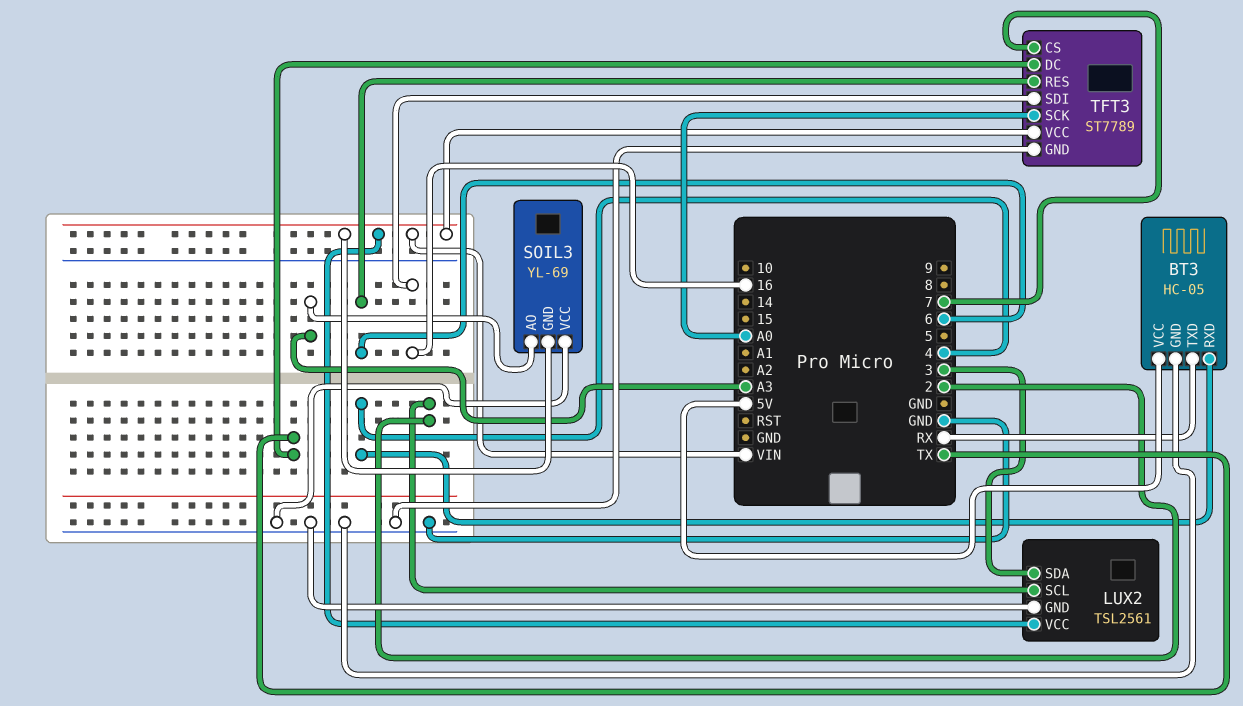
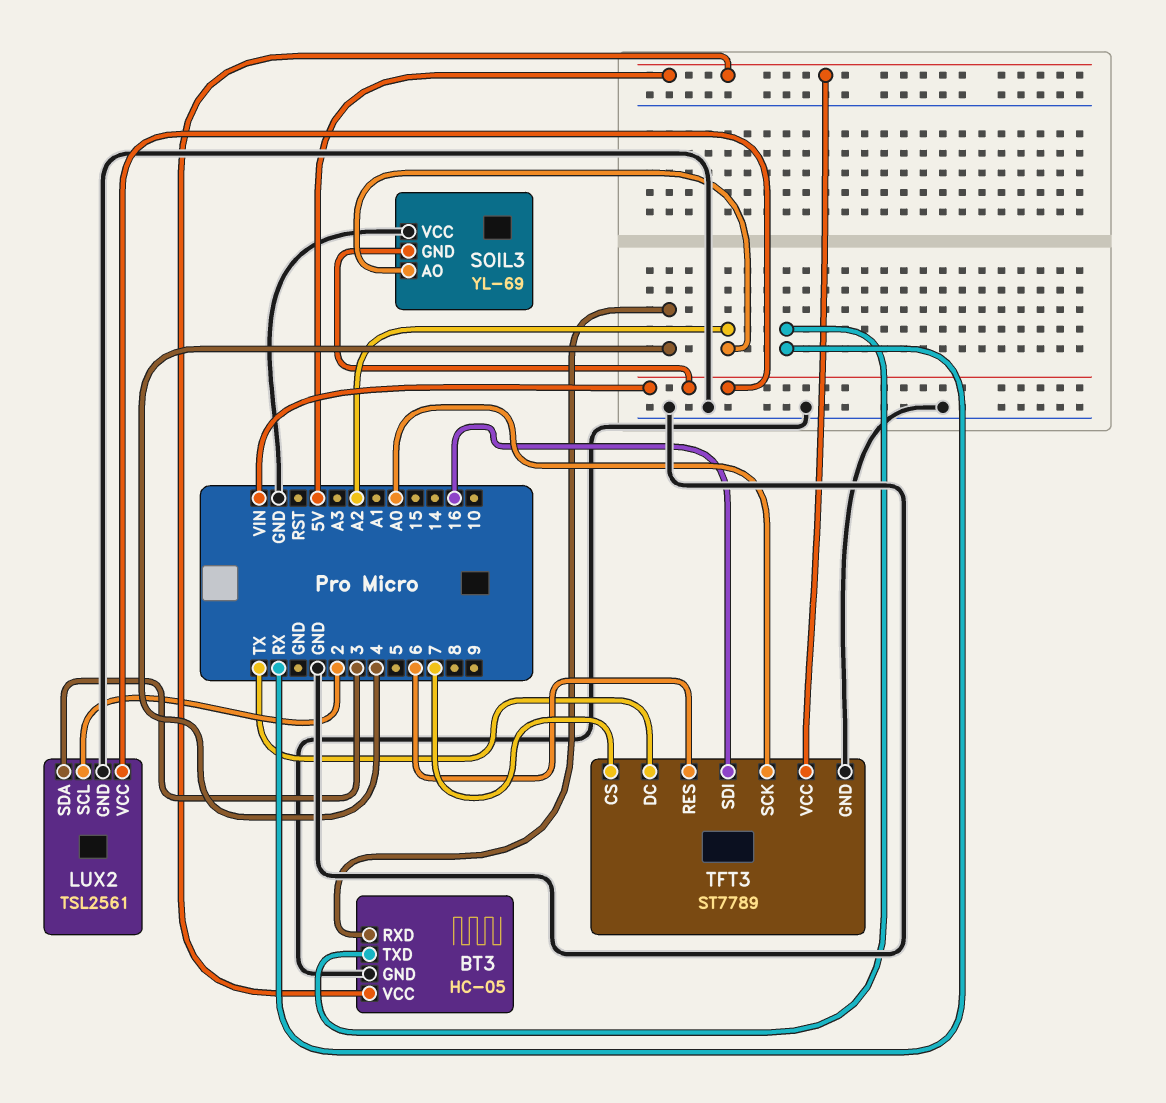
SOIL3 pin AO: A3 -> A2
TFT3 pin VCC: VIN -> 5V

